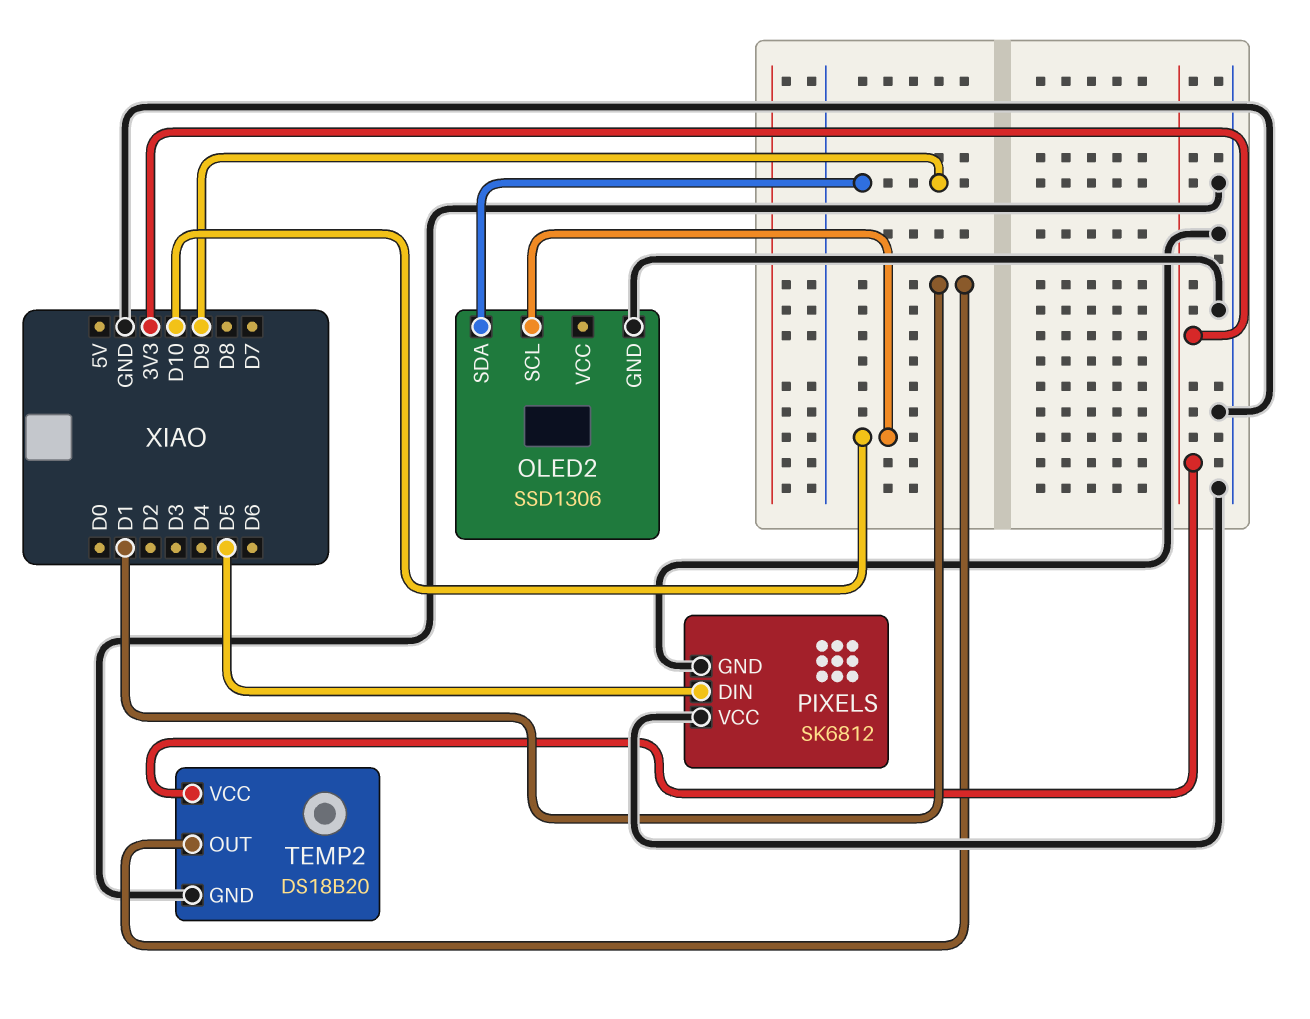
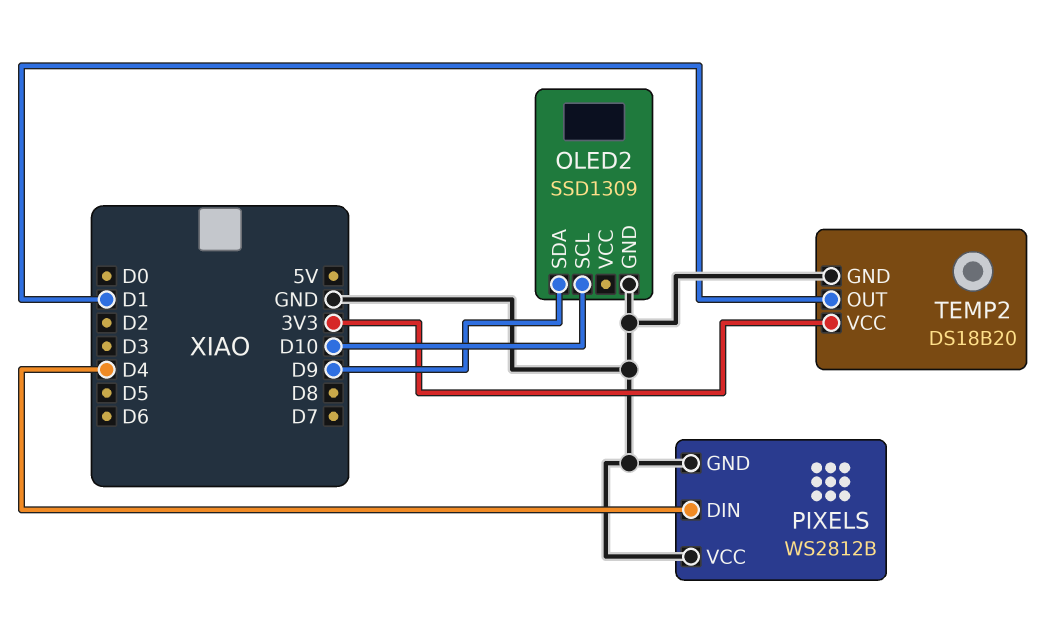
OLED2: SSD1306 -> SSD1309
PIXELS: SK6812 -> WS2812B
PIXELS pin DIN: D5 -> D4

